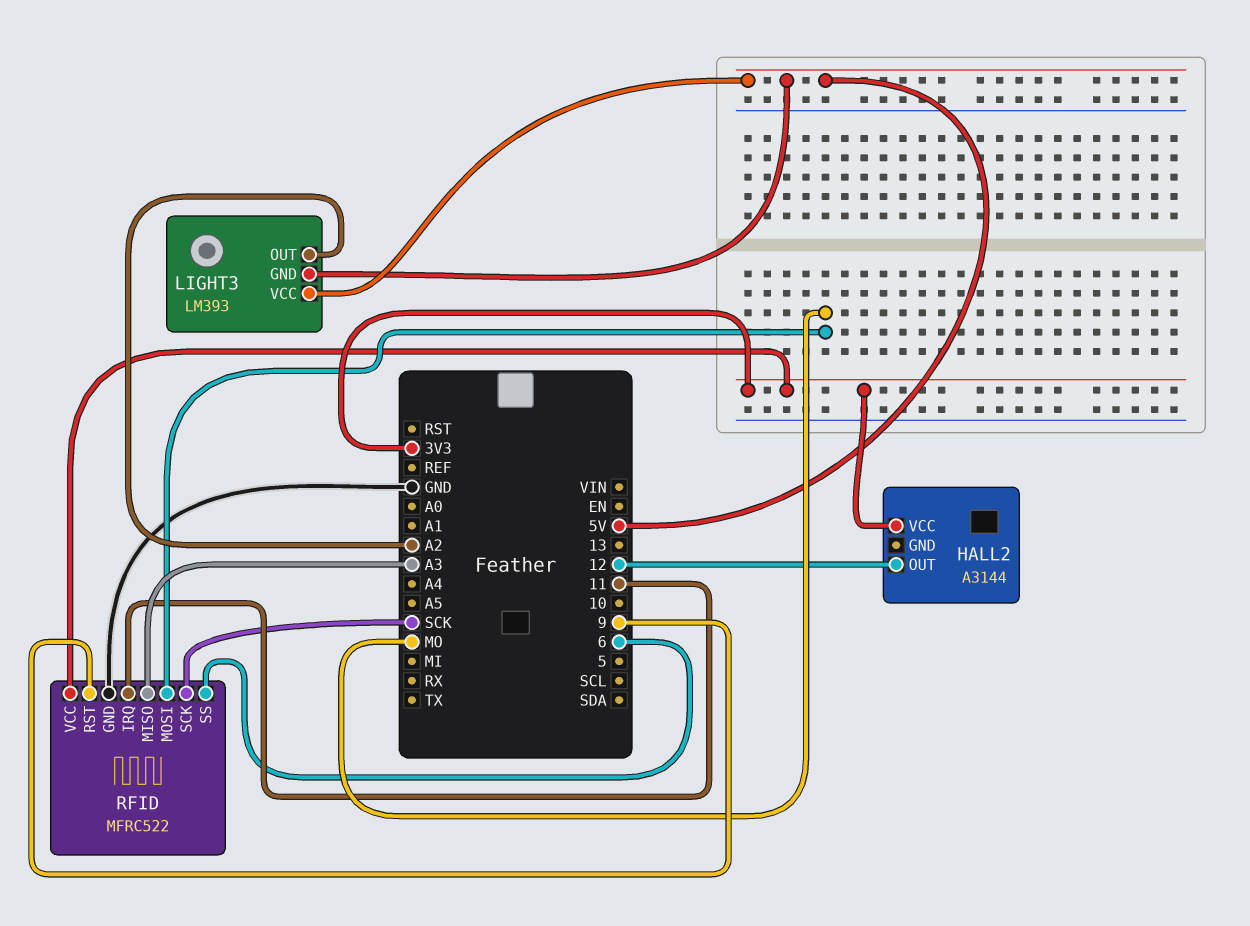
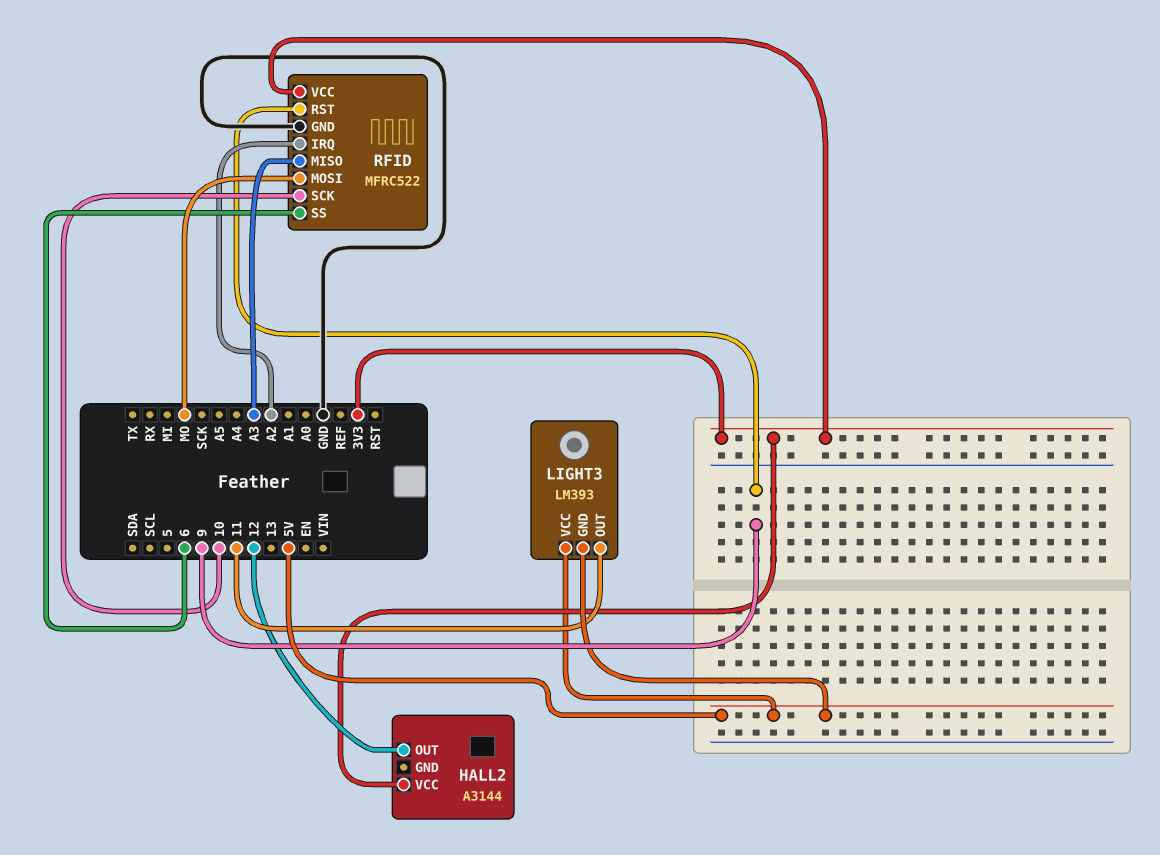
LIGHT3 pin OUT: A2 -> 11
RFID pin IRQ: 11 -> A2
RFID pin SCK: SCK -> 10

